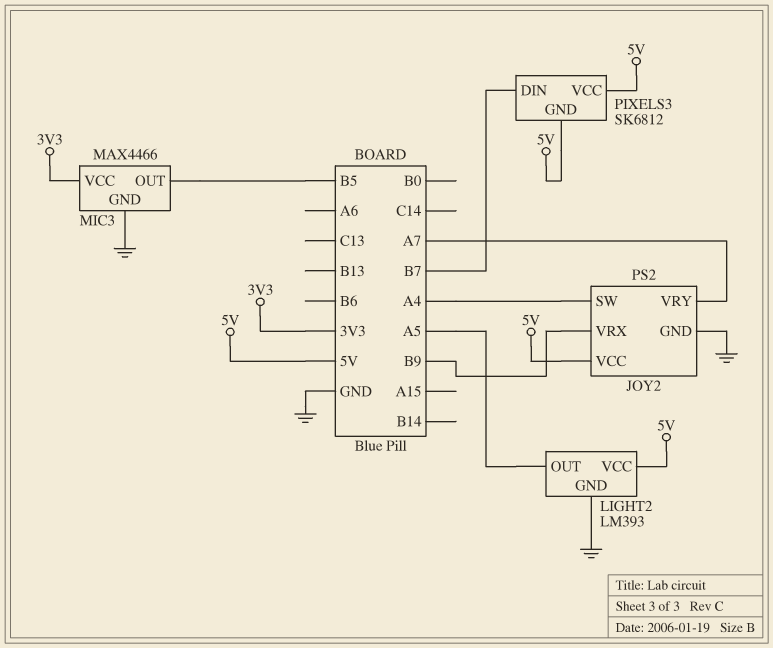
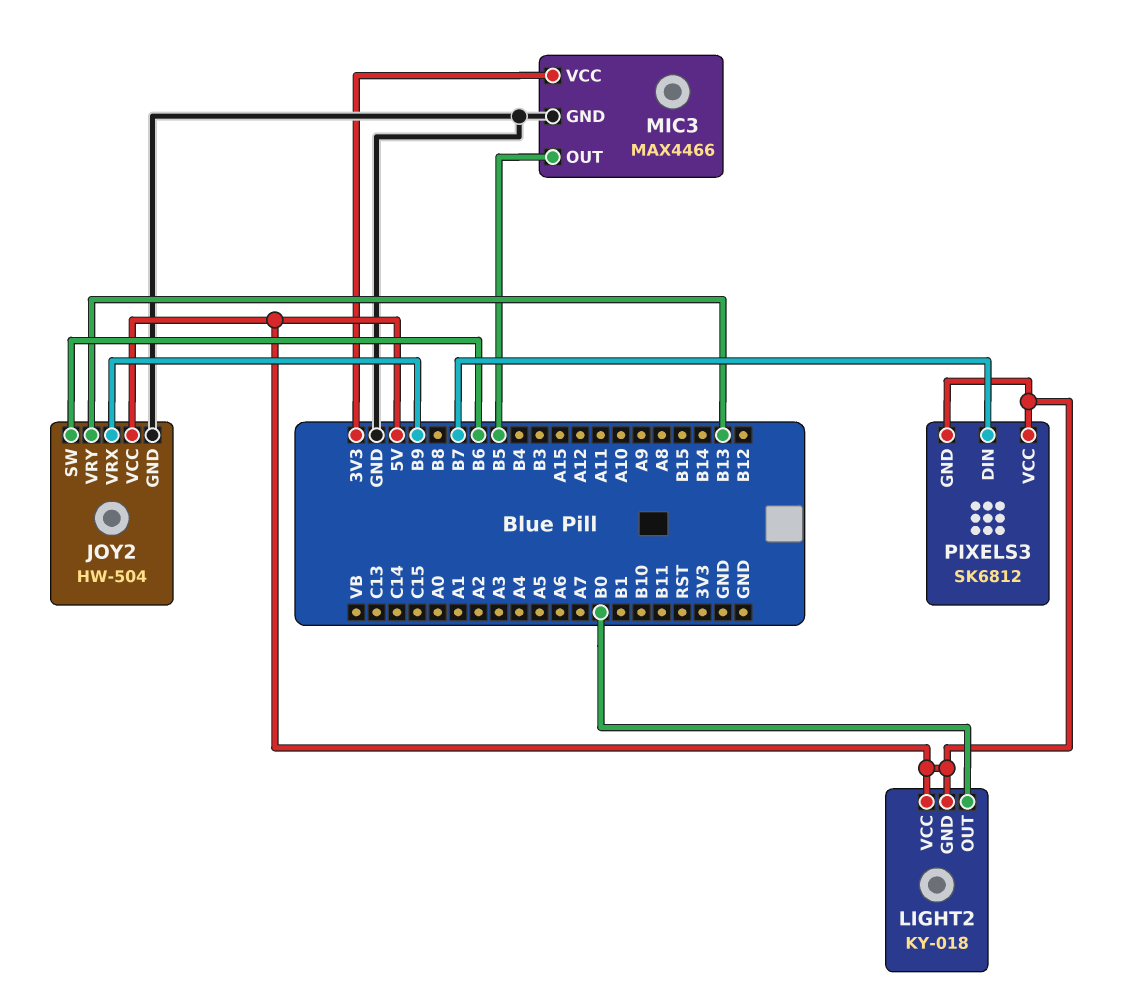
JOY2: PS2 -> HW-504
JOY2 pin SW: A4 -> B6
JOY2 pin VRY: A7 -> B13
LIGHT2: LM393 -> KY-018
LIGHT2 pin GND: GND -> 5V
LIGHT2 pin OUT: A5 -> B0

